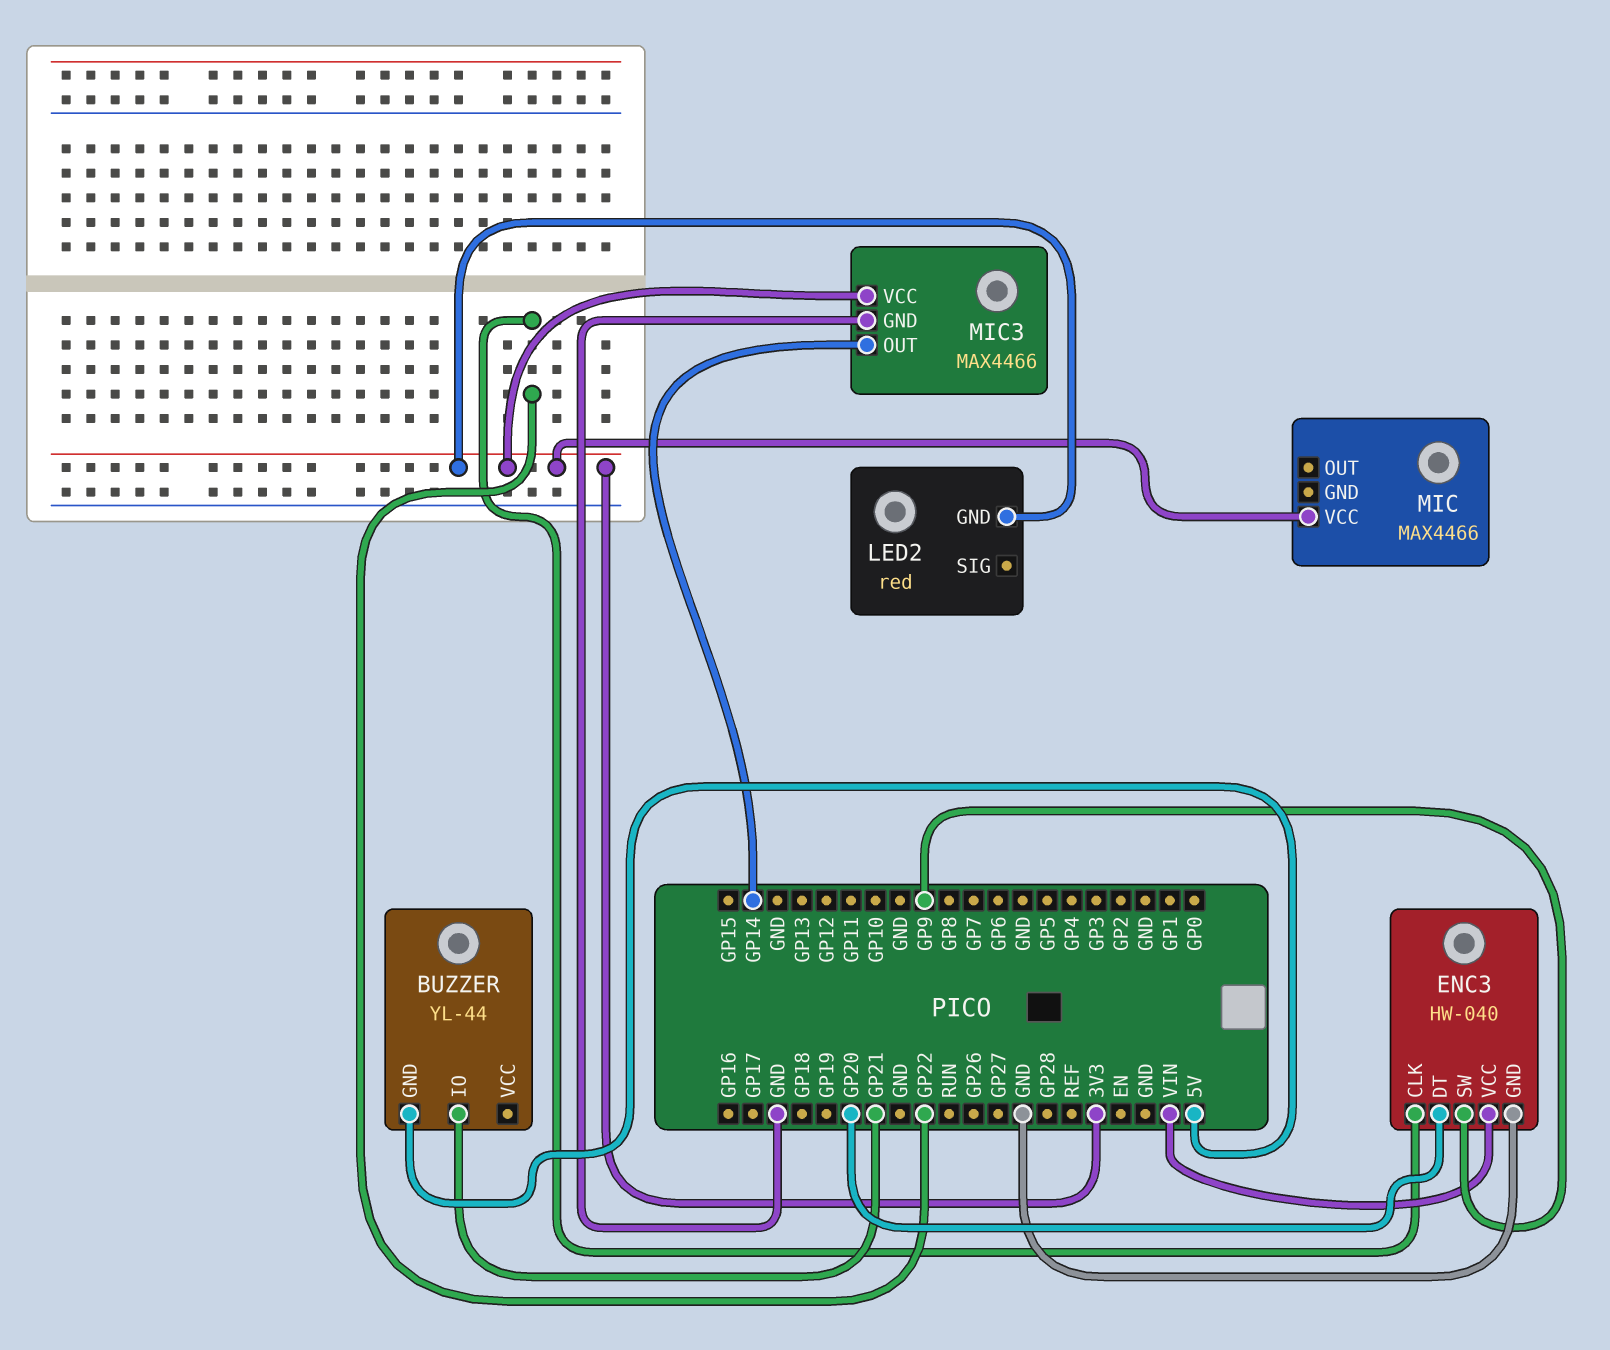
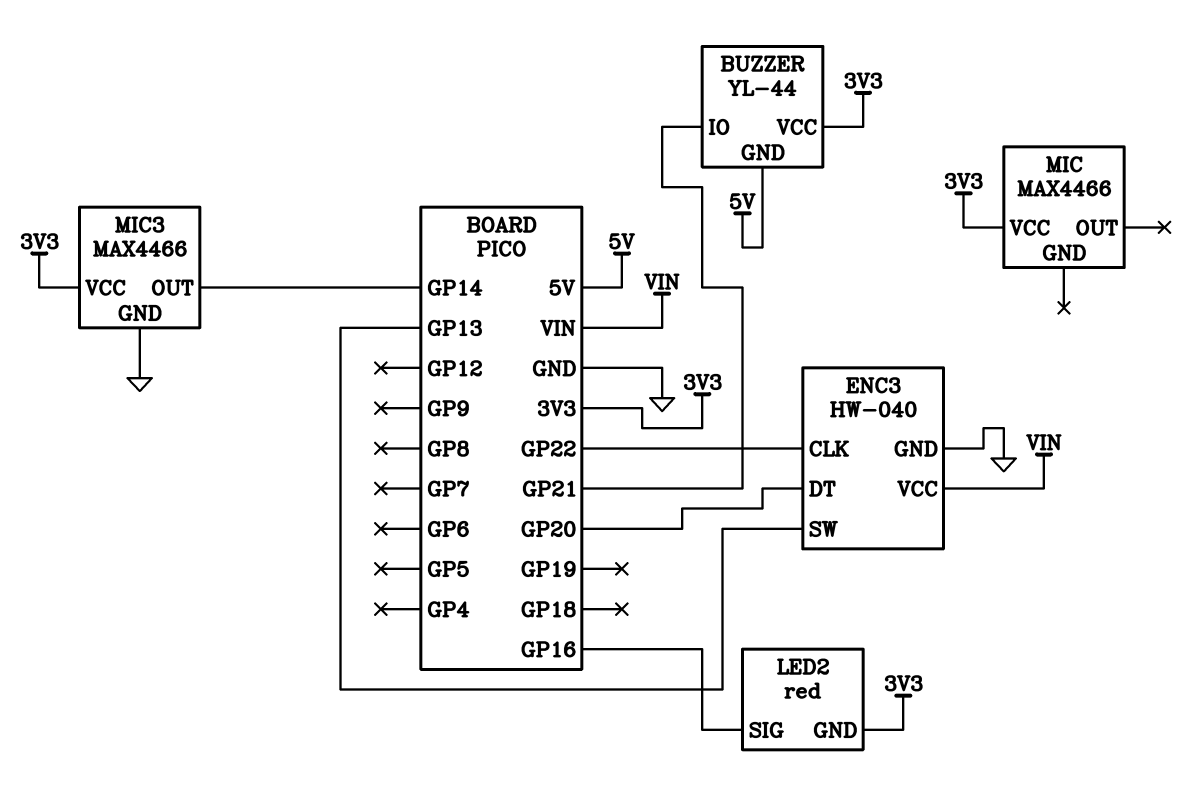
BUZZER pin VCC: none -> 3V3
ENC3 pin SW: GP9 -> GP13
LED2 pin SIG: none -> GP16

